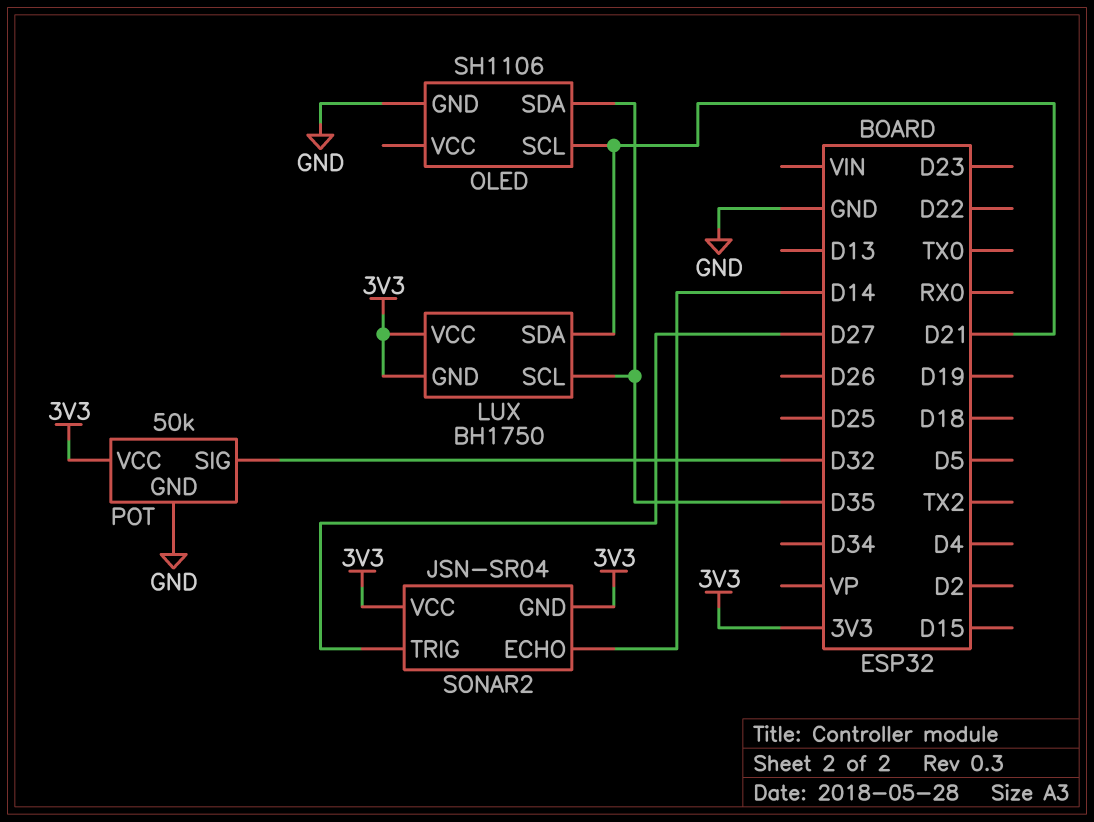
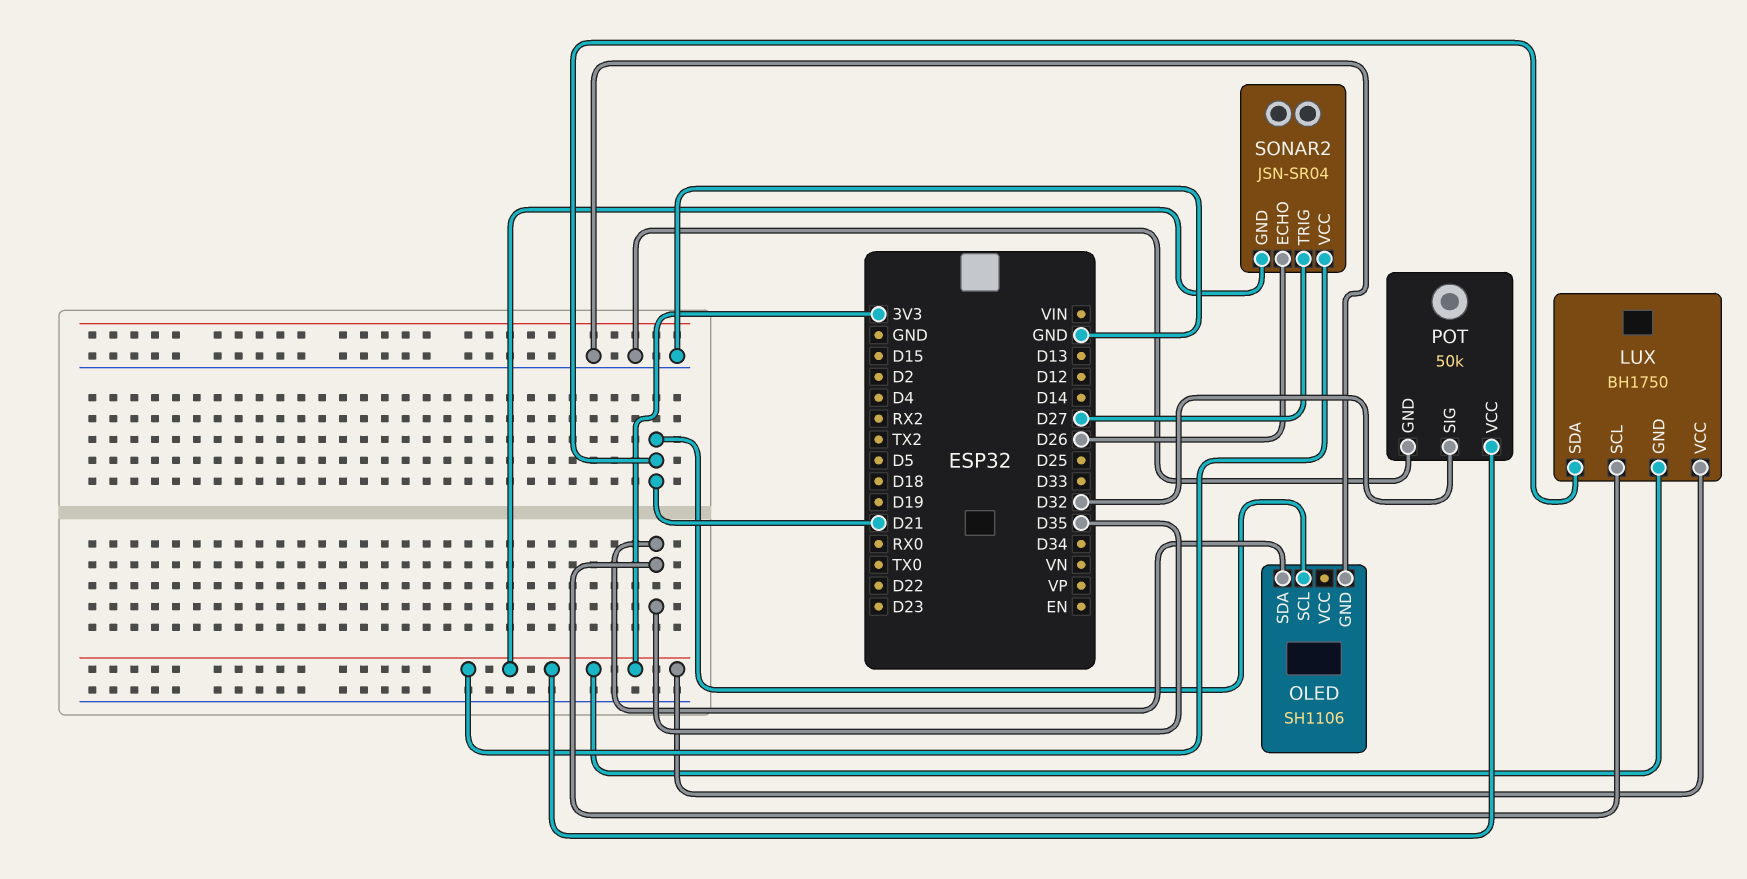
SONAR2 pin ECHO: D14 -> D26

